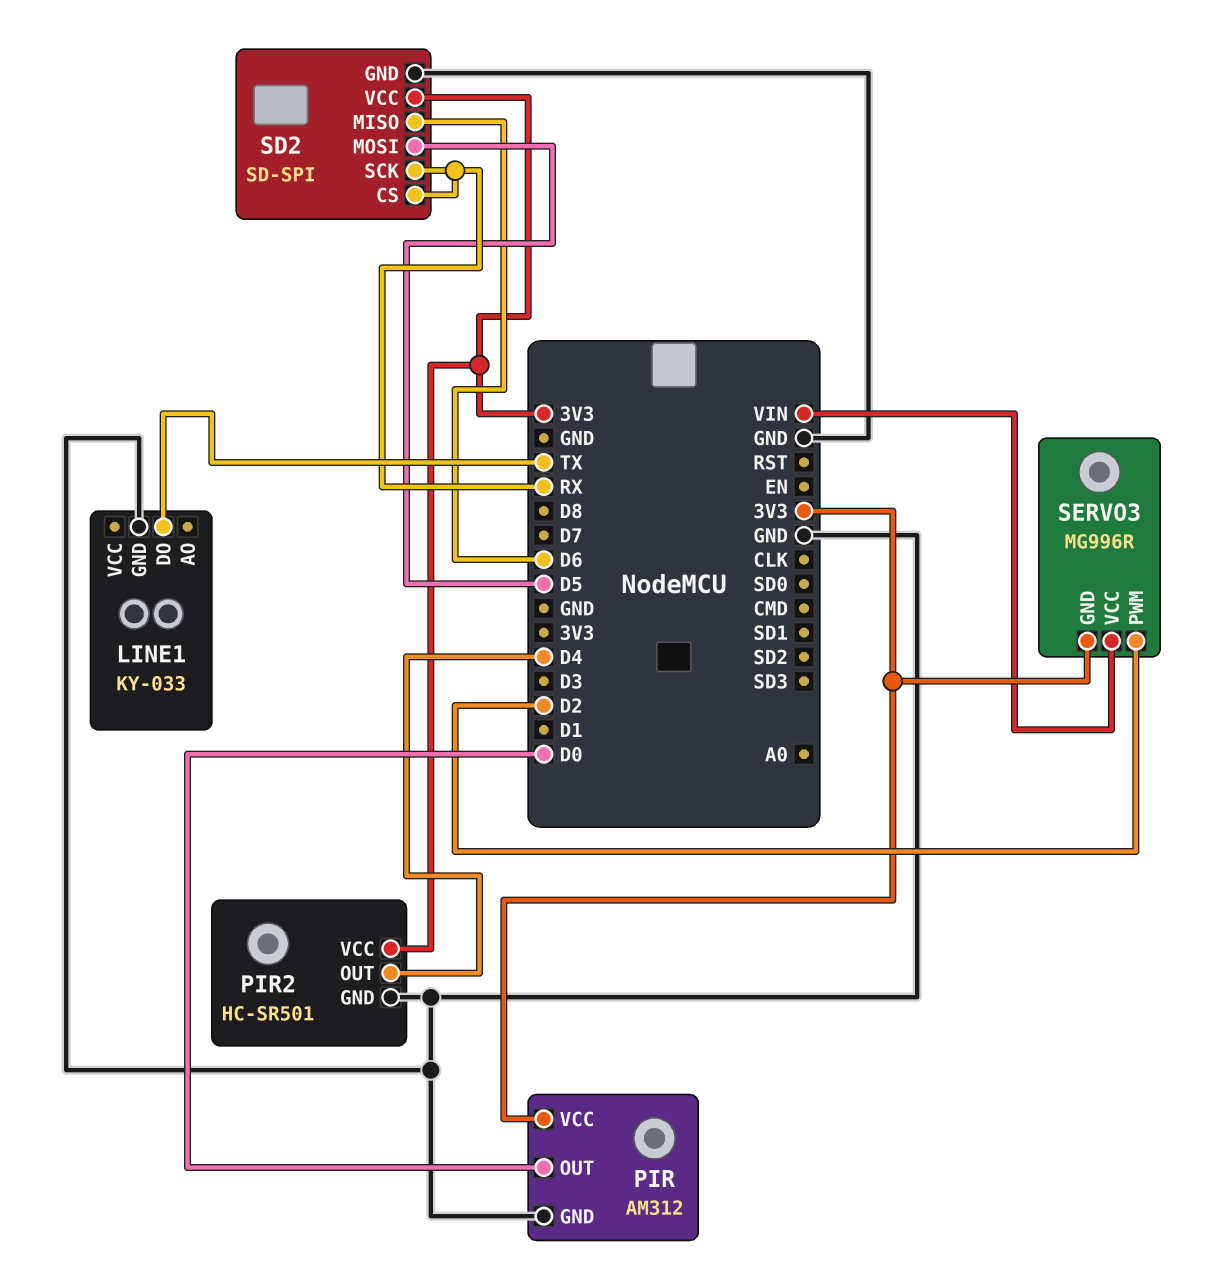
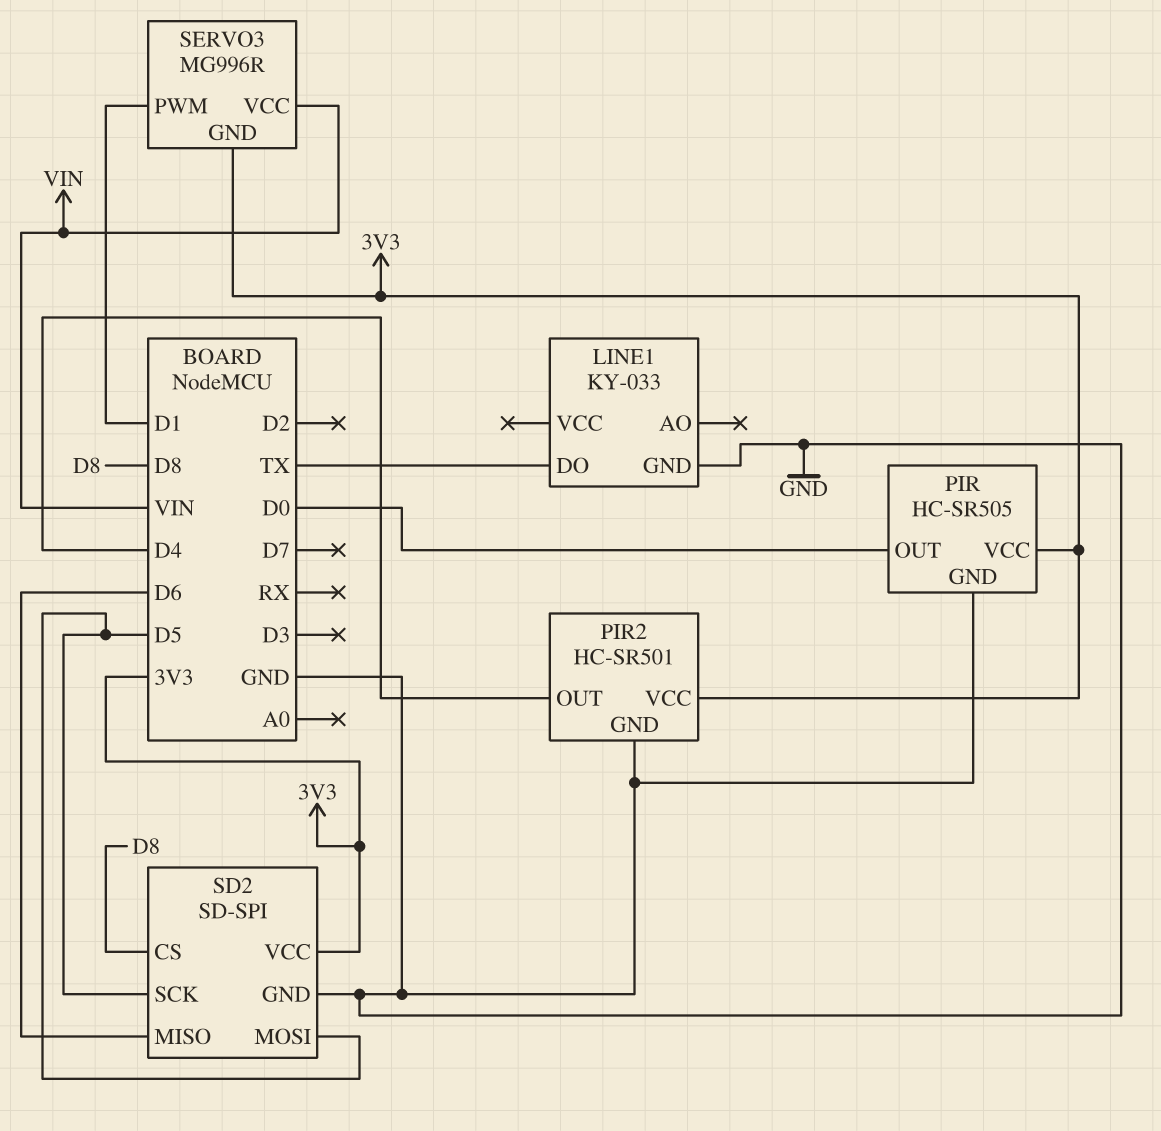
PIR: AM312 -> HC-SR505
SD2 pin CS: RX -> D8
SD2 pin SCK: RX -> D5
SERVO3 pin PWM: D2 -> D1

